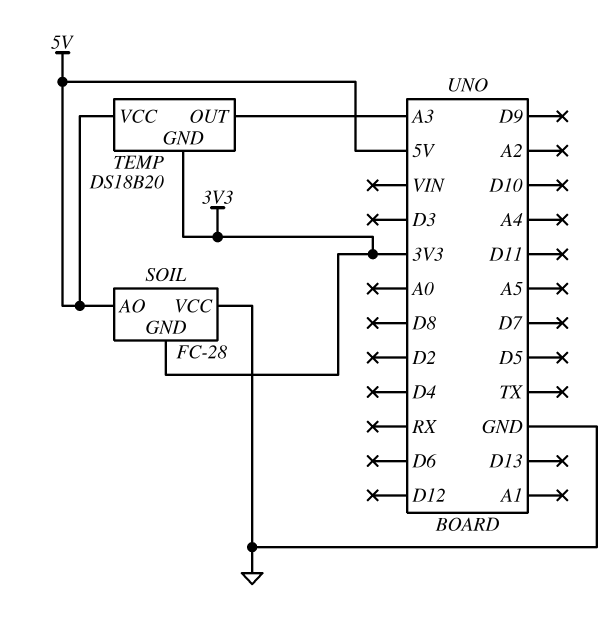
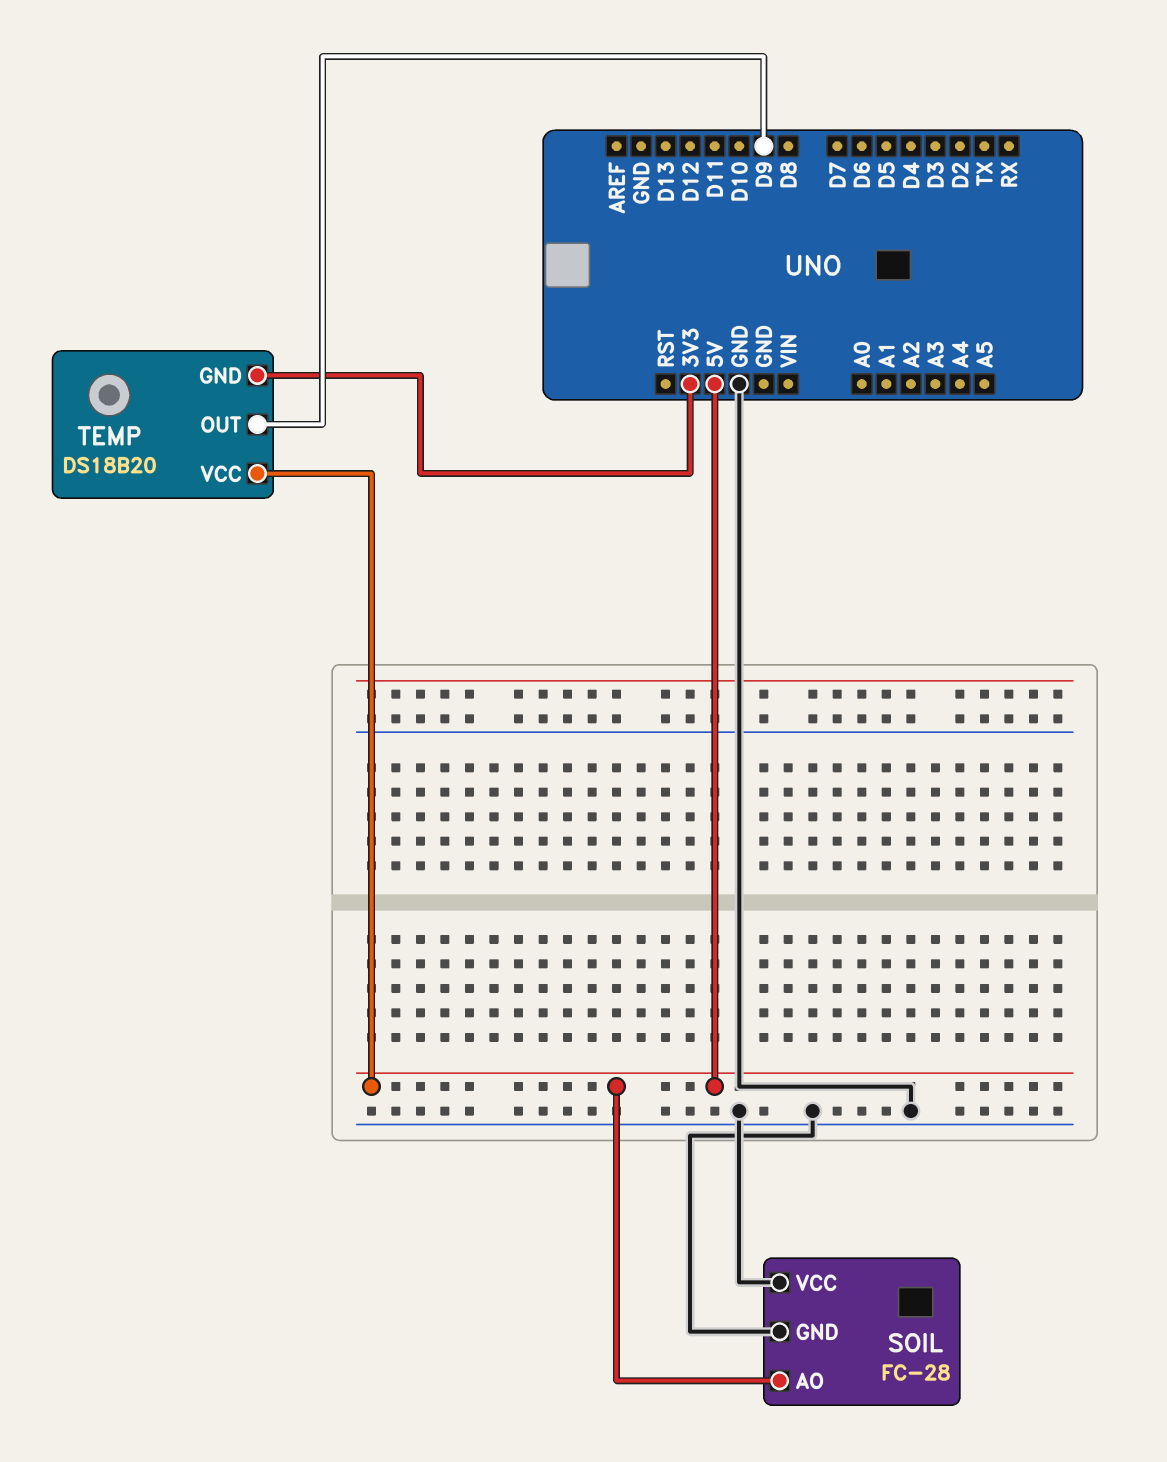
SOIL pin GND: 3V3 -> GND
TEMP pin OUT: A3 -> D9

